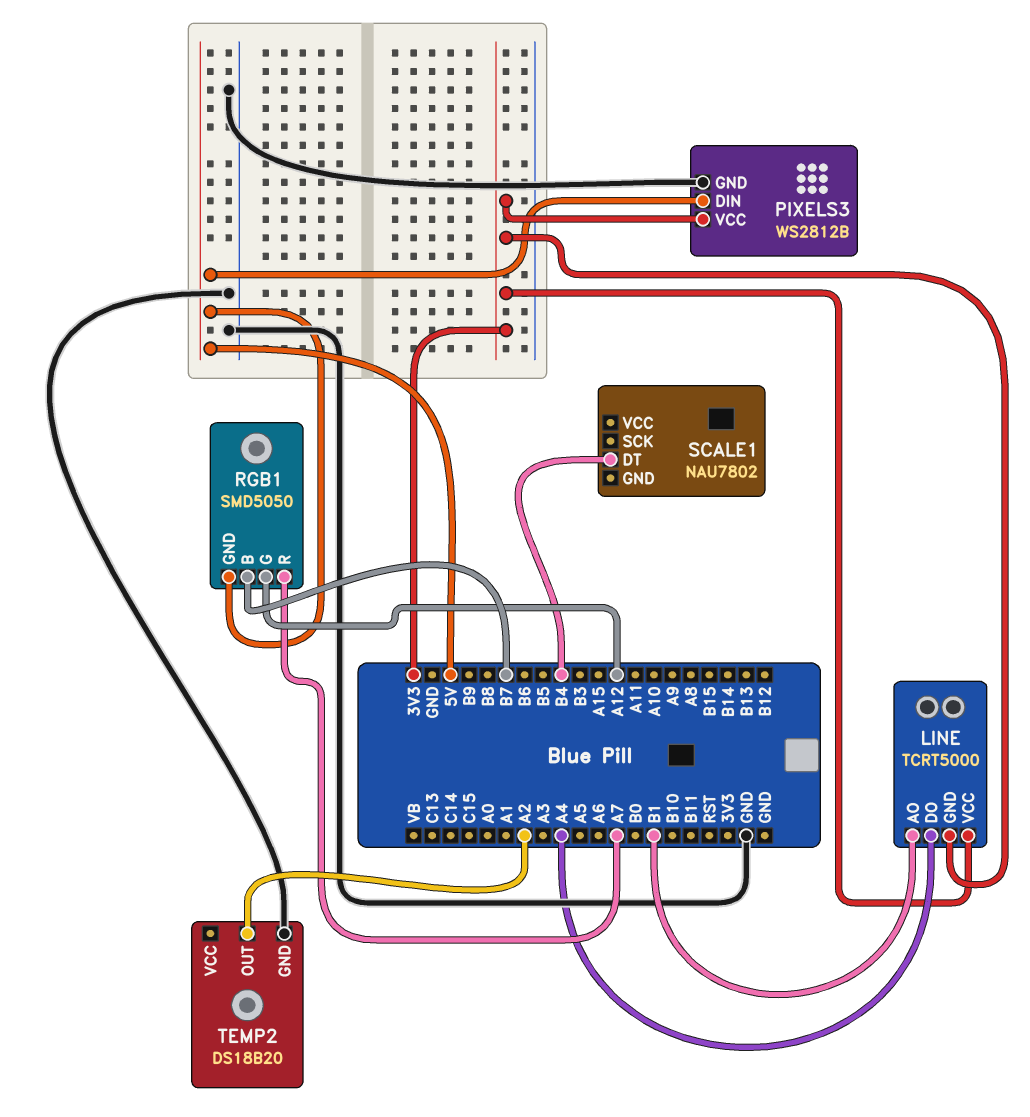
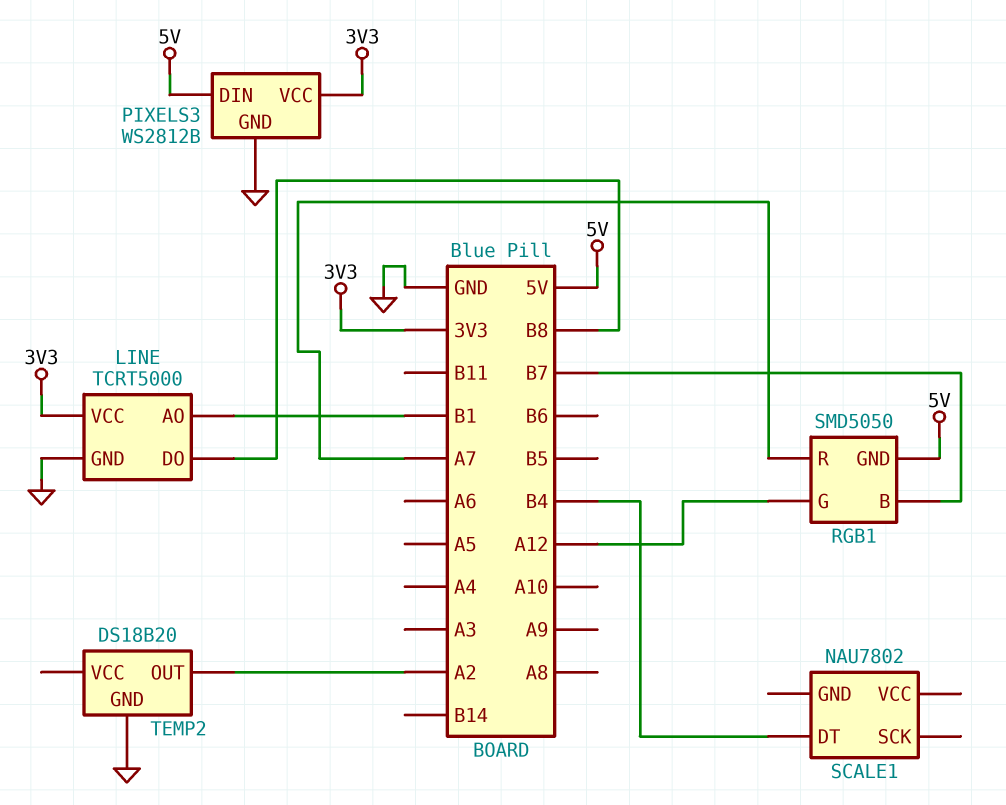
LINE pin DO: A4 -> B8
LINE pin GND: 3V3 -> GND

